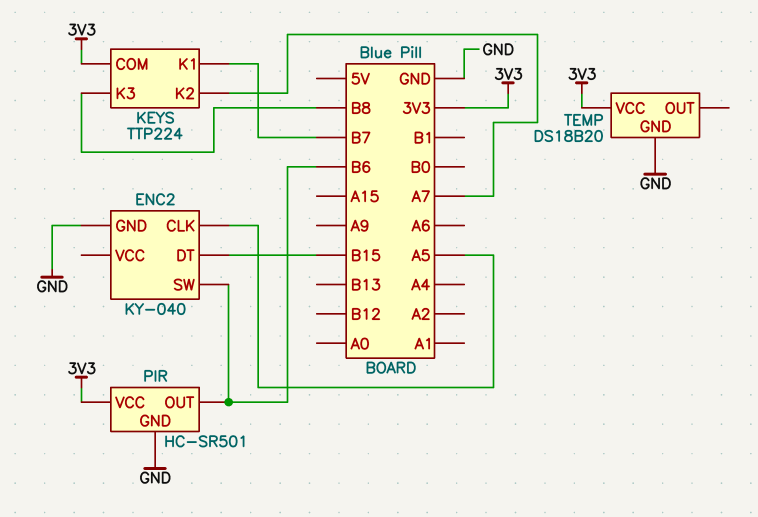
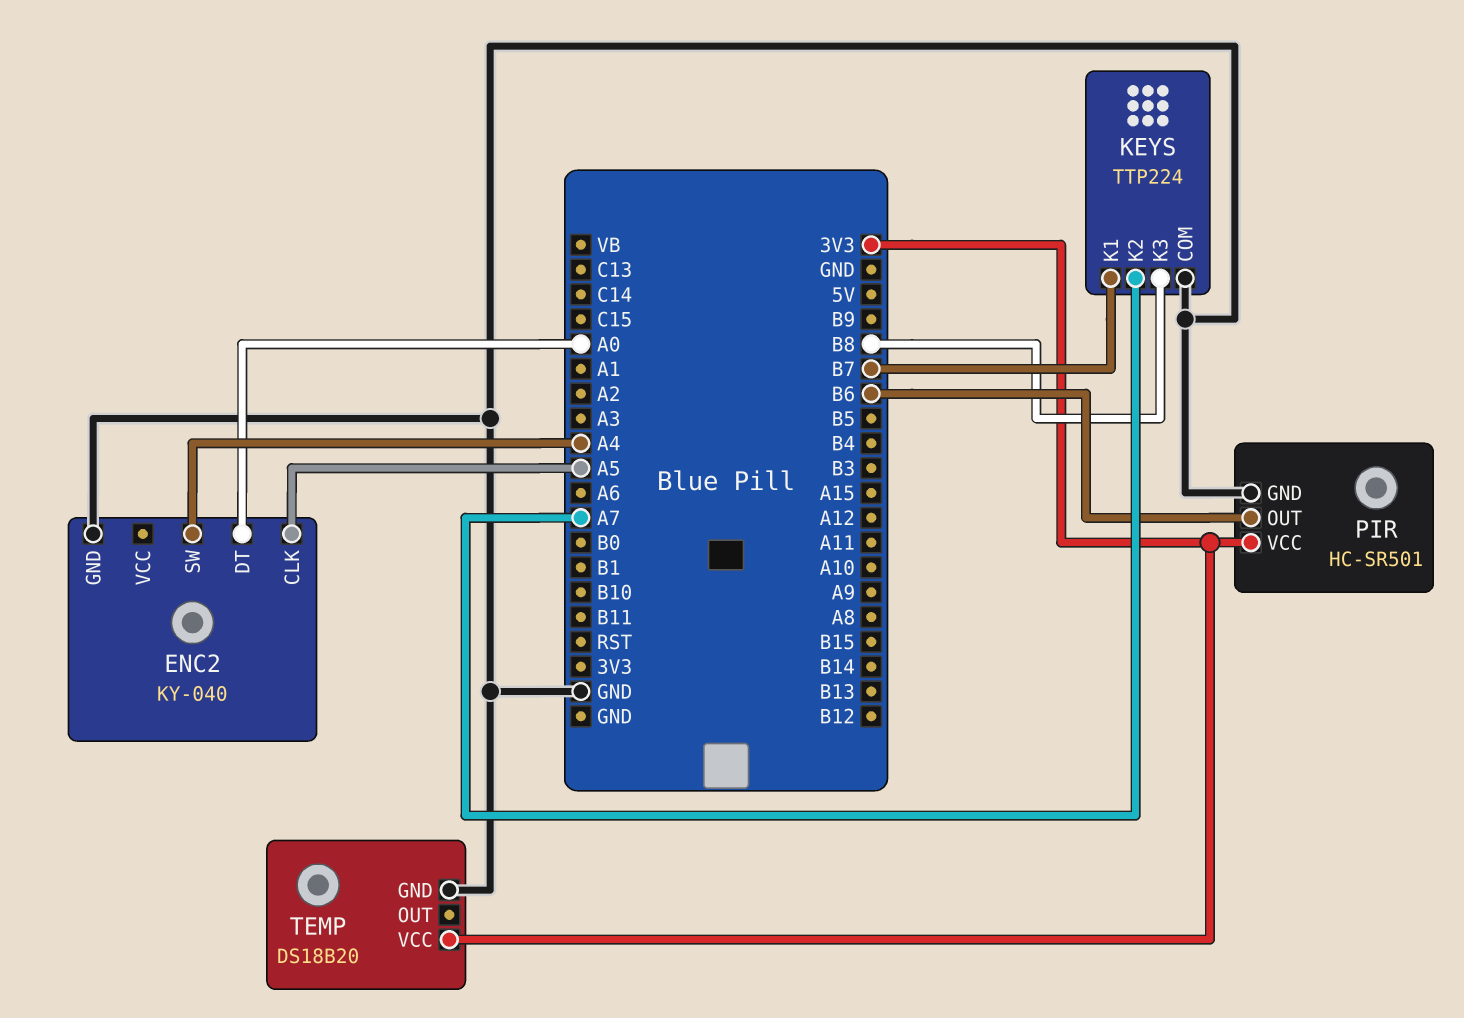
ENC2 pin DT: B15 -> A0
ENC2 pin SW: B6 -> A4
KEYS pin COM: 3V3 -> GND

